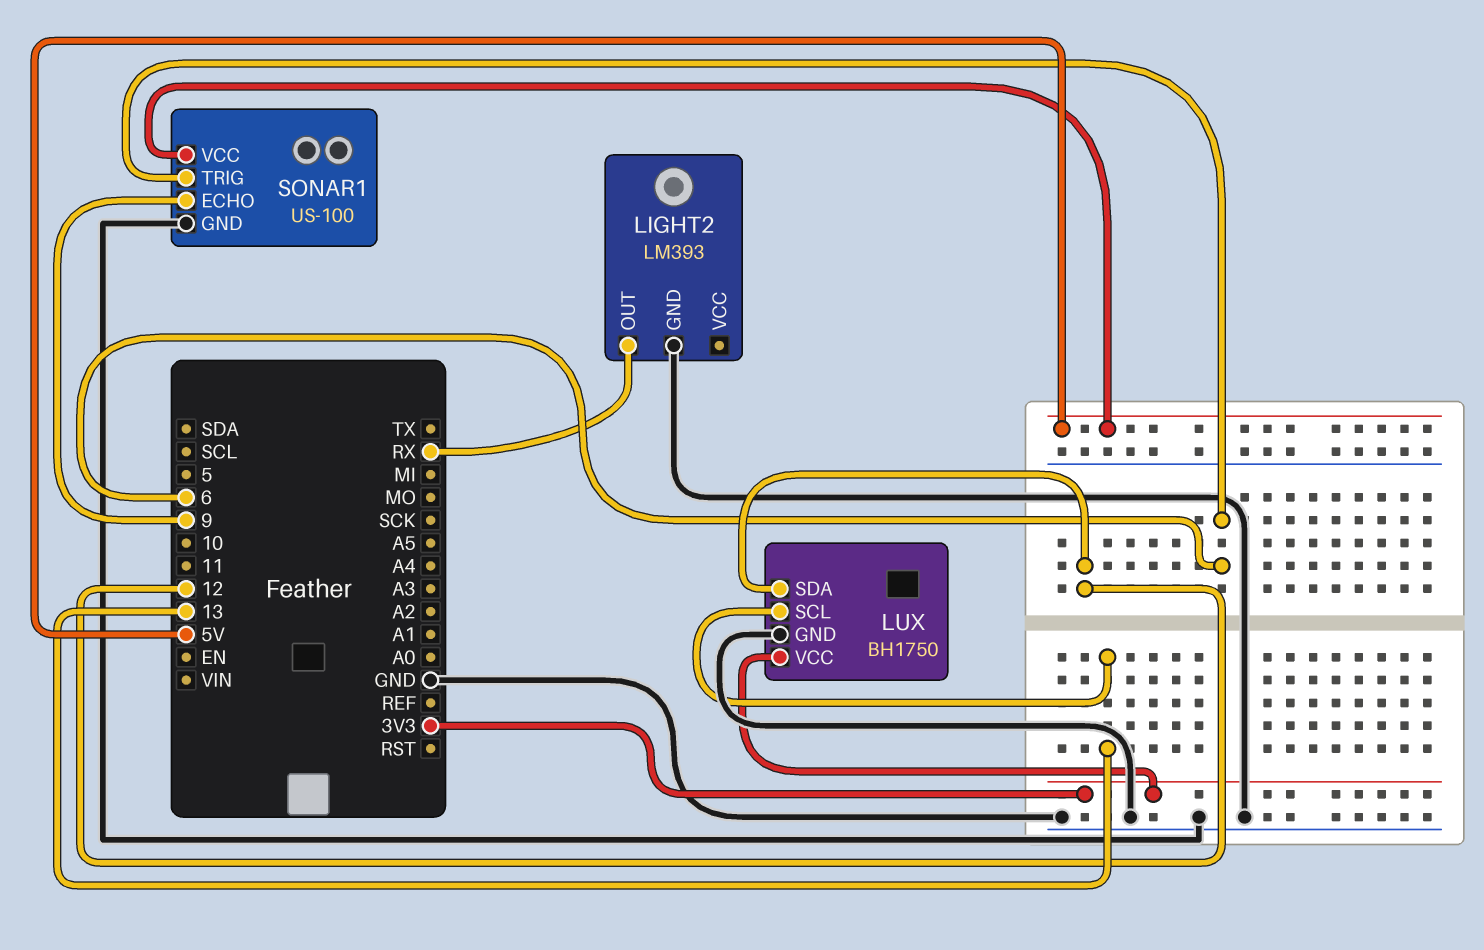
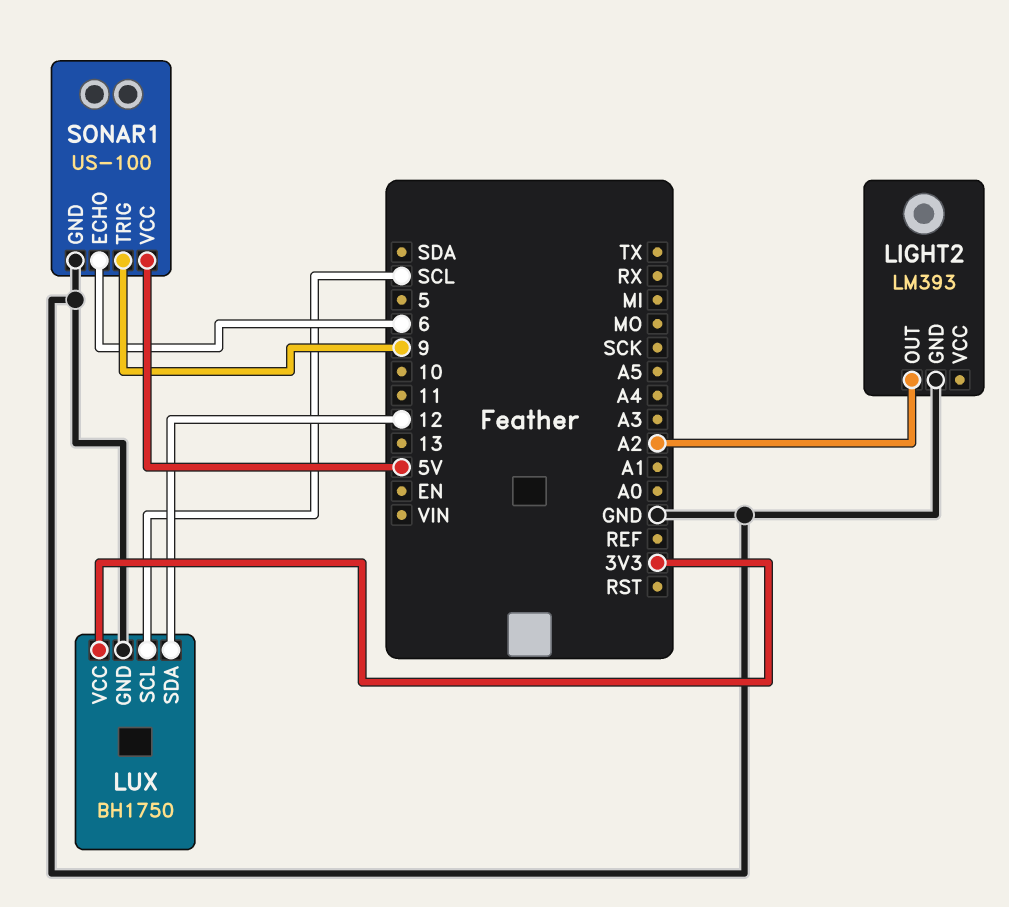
LIGHT2 pin OUT: RX -> A2
LUX pin SCL: 13 -> SCL
SONAR1 pin ECHO: 9 -> 6
SONAR1 pin TRIG: 6 -> 9

